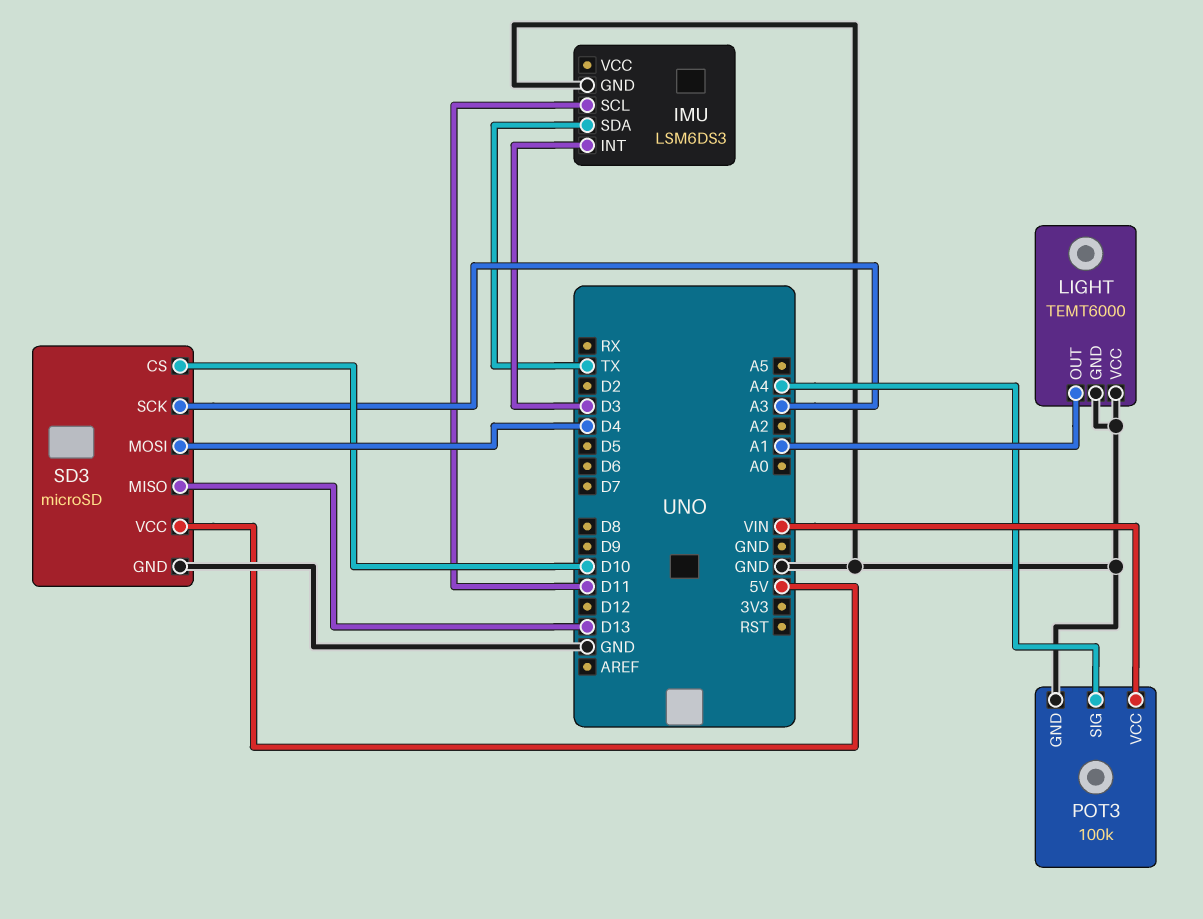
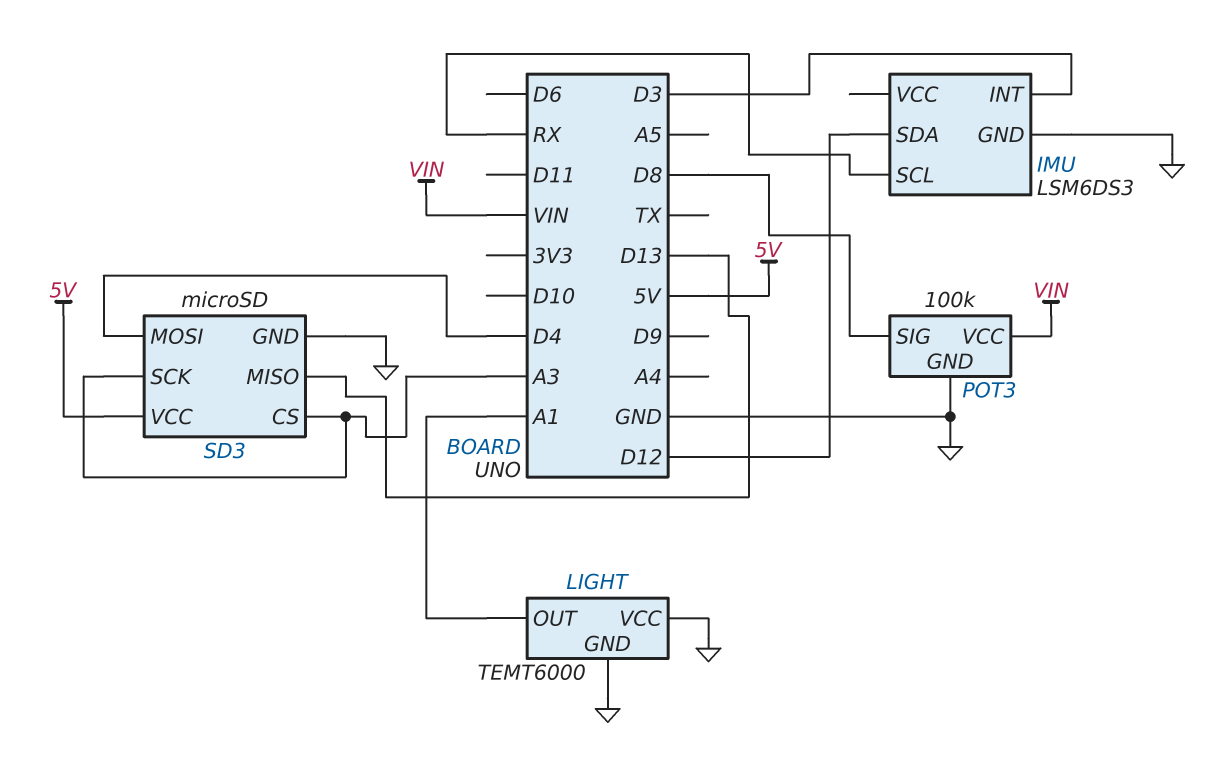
IMU pin SCL: D11 -> RX
IMU pin SDA: TX -> D12
POT3 pin SIG: A4 -> D8
SD3 pin CS: D10 -> A3

